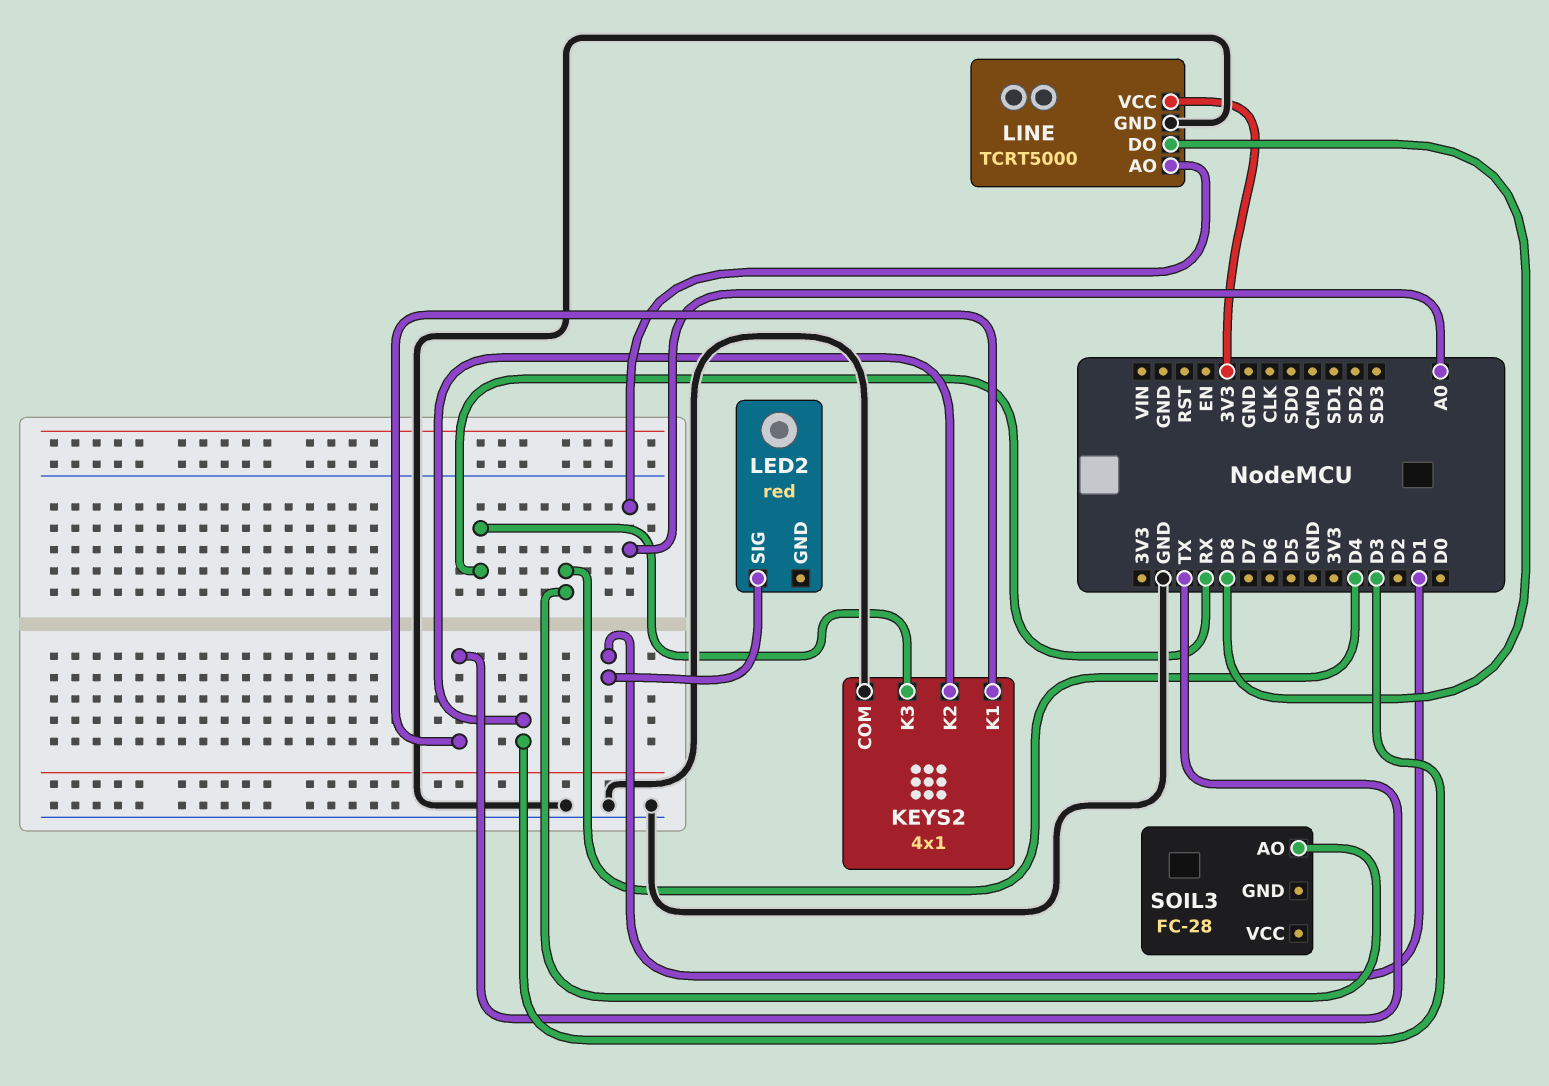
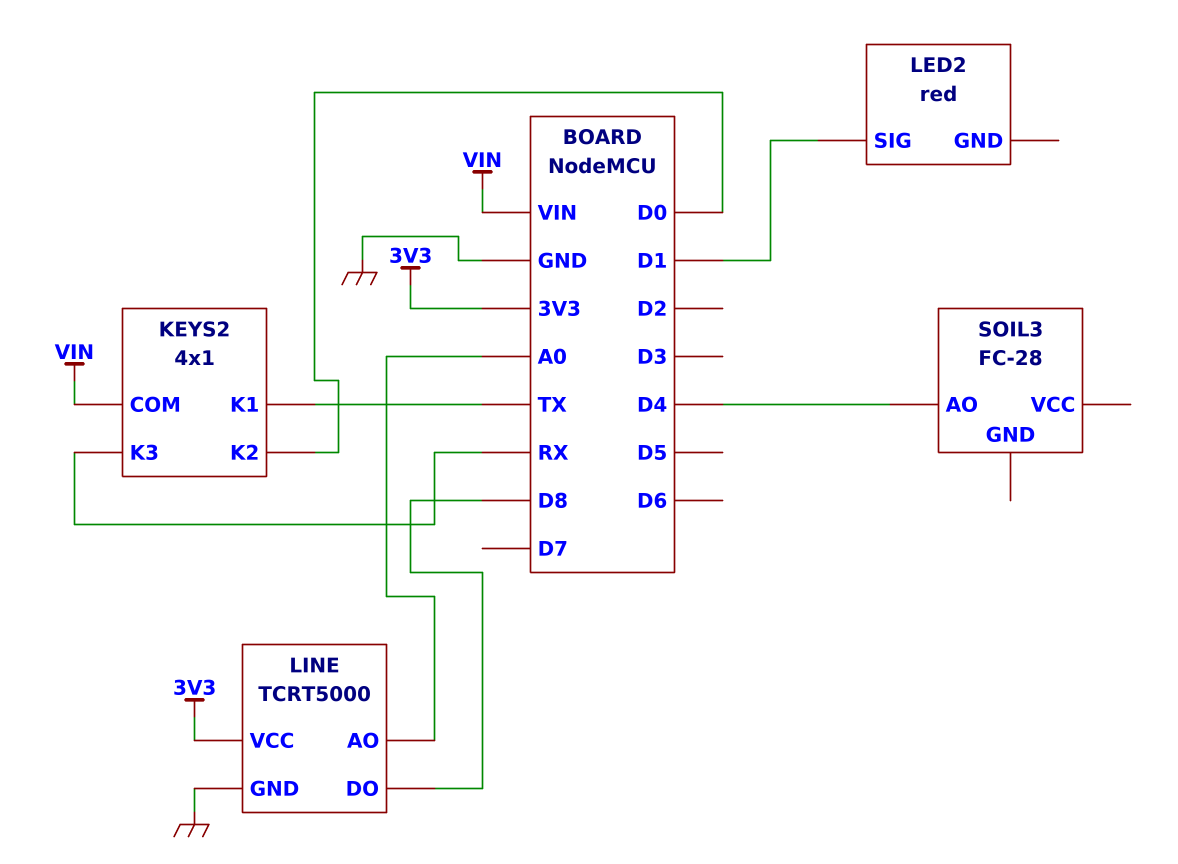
KEYS2 pin COM: GND -> VIN
KEYS2 pin K2: D3 -> D0

